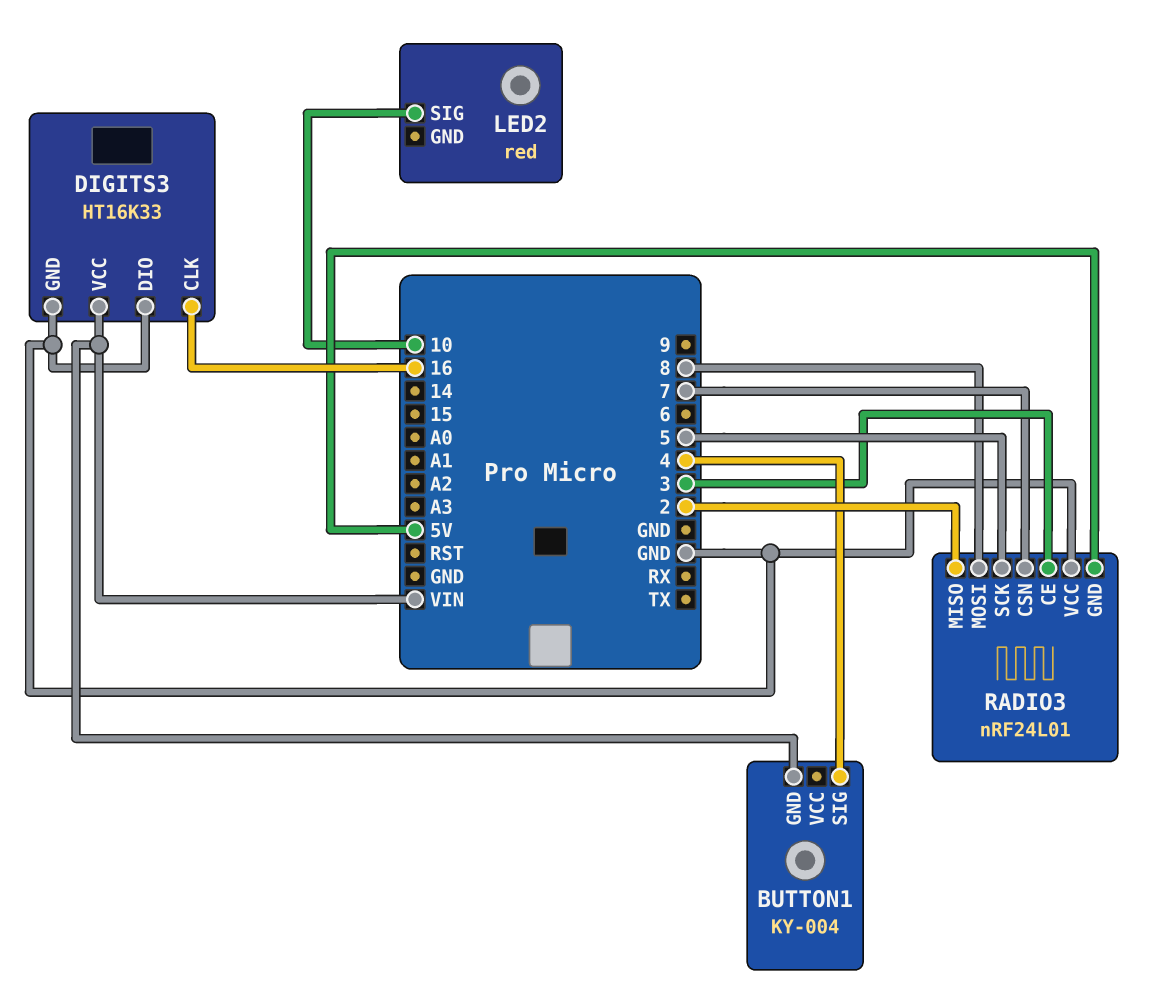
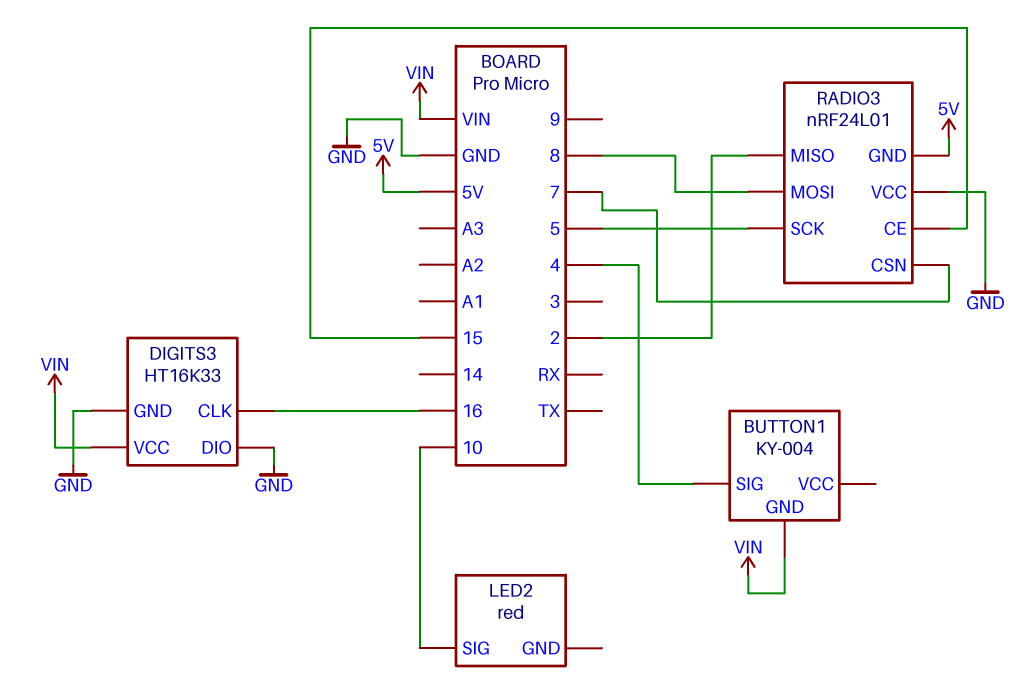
RADIO3 pin CE: 3 -> 15

